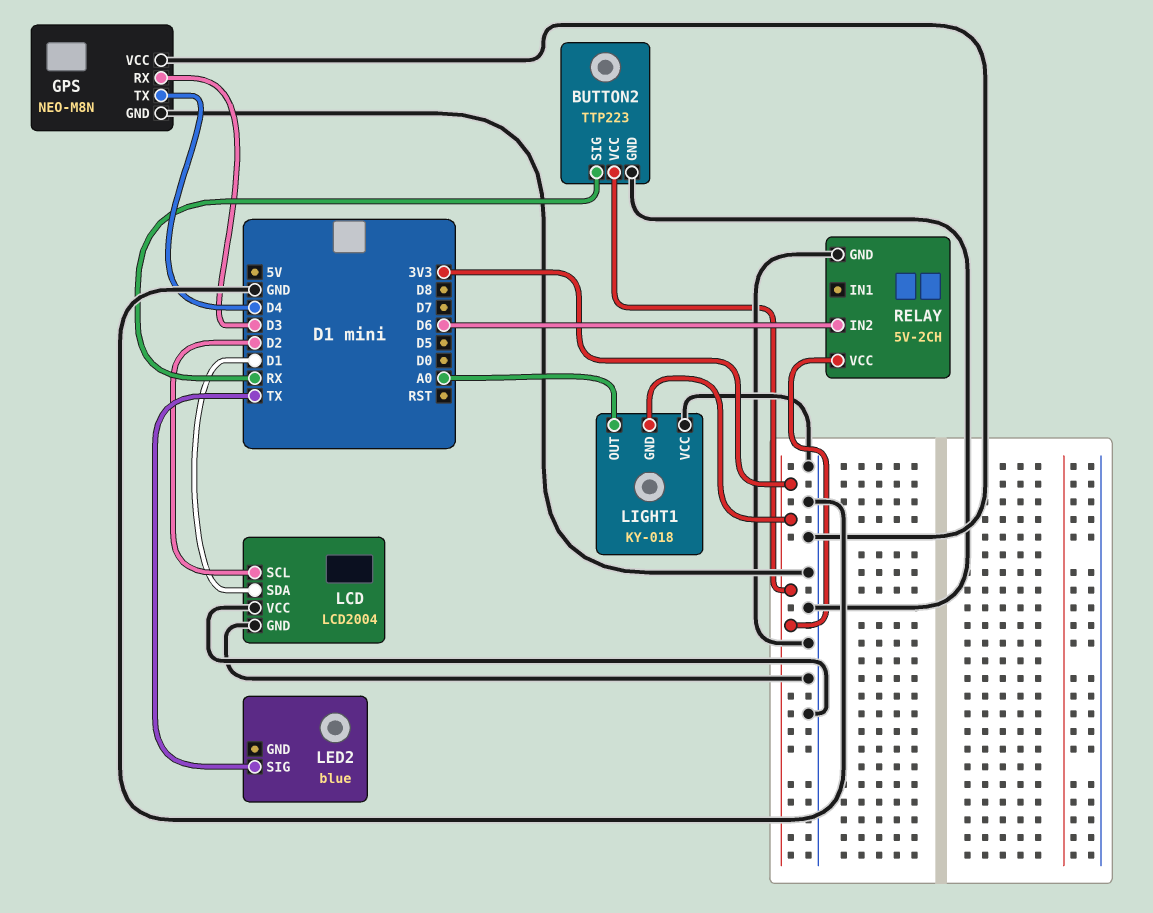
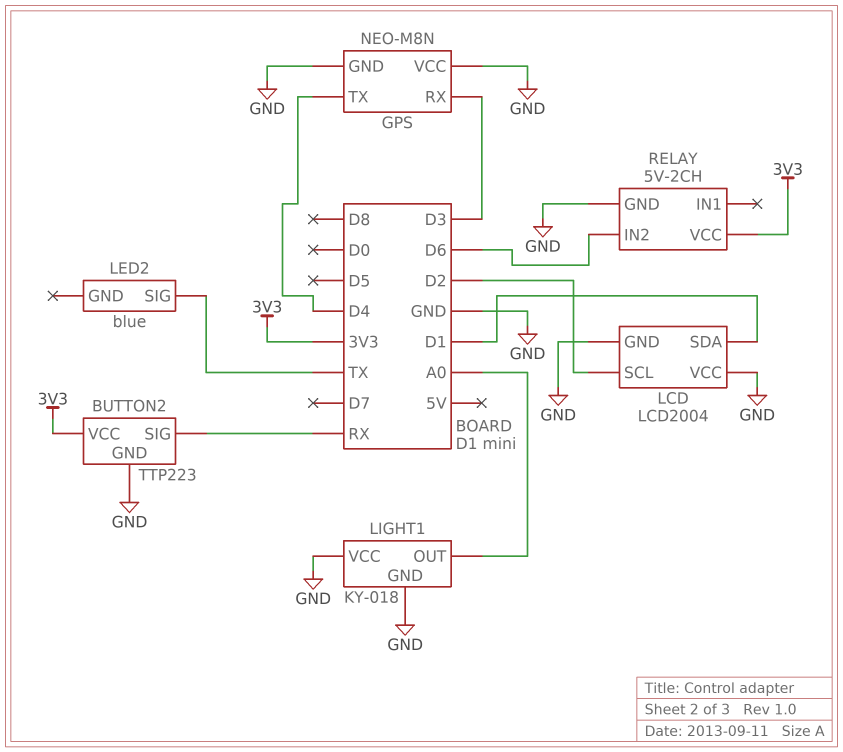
LIGHT1 pin GND: 3V3 -> GND

